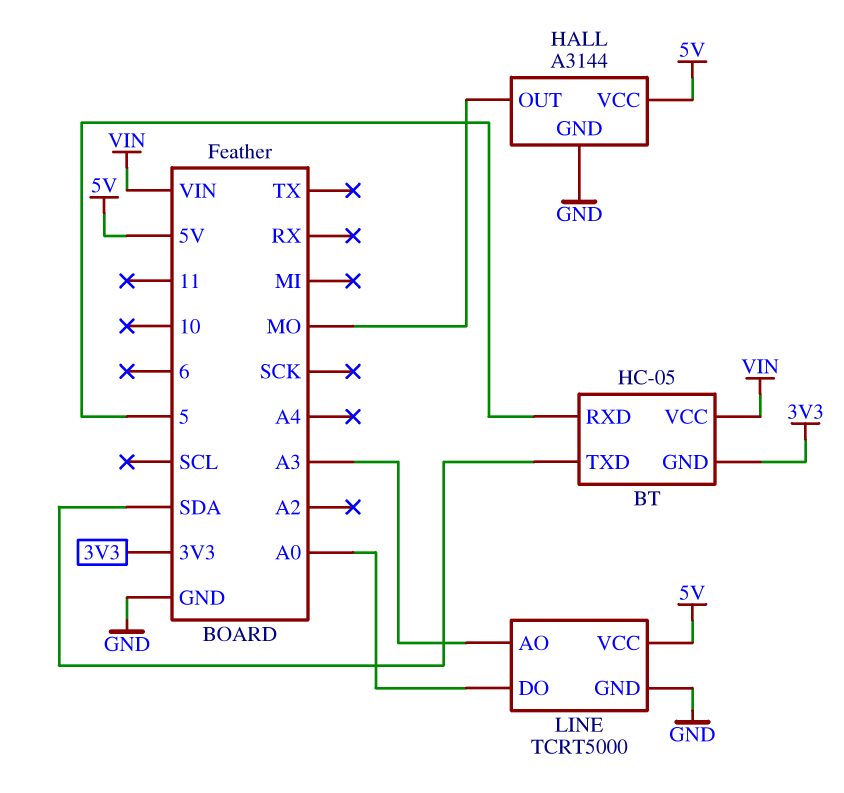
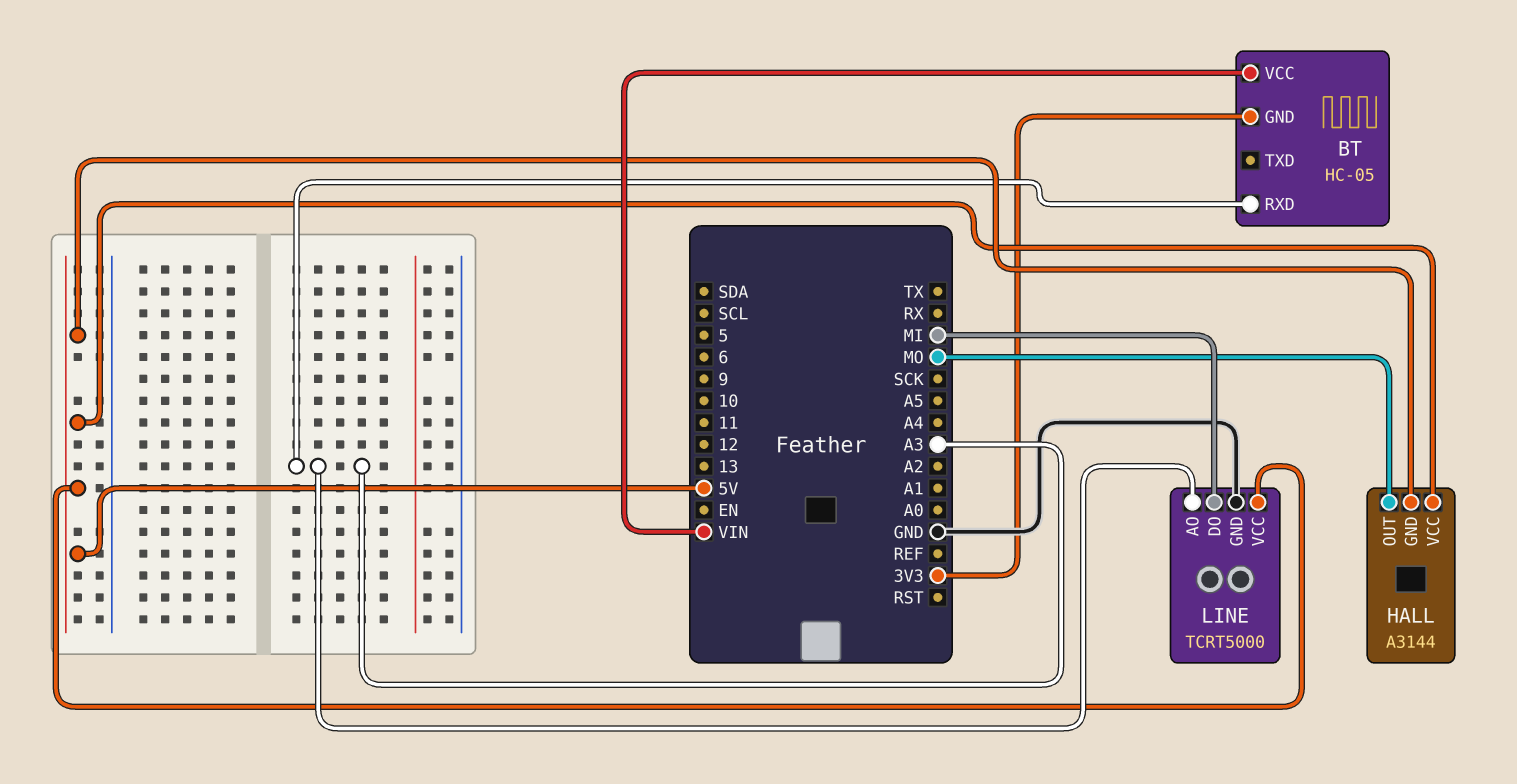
BT pin RXD: 5 -> A3
BT pin TXD: SDA -> none
HALL pin GND: GND -> 5V
LINE pin DO: A0 -> MI

